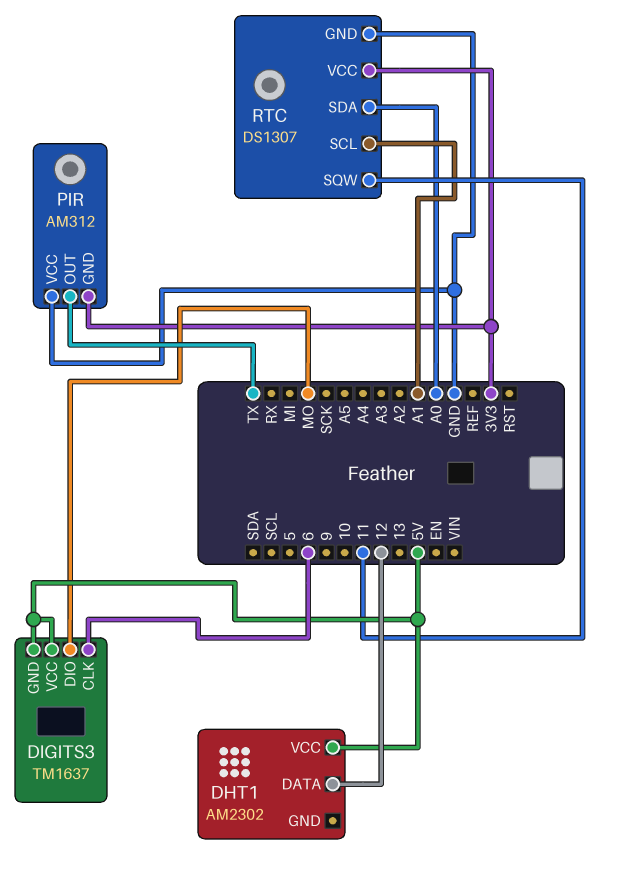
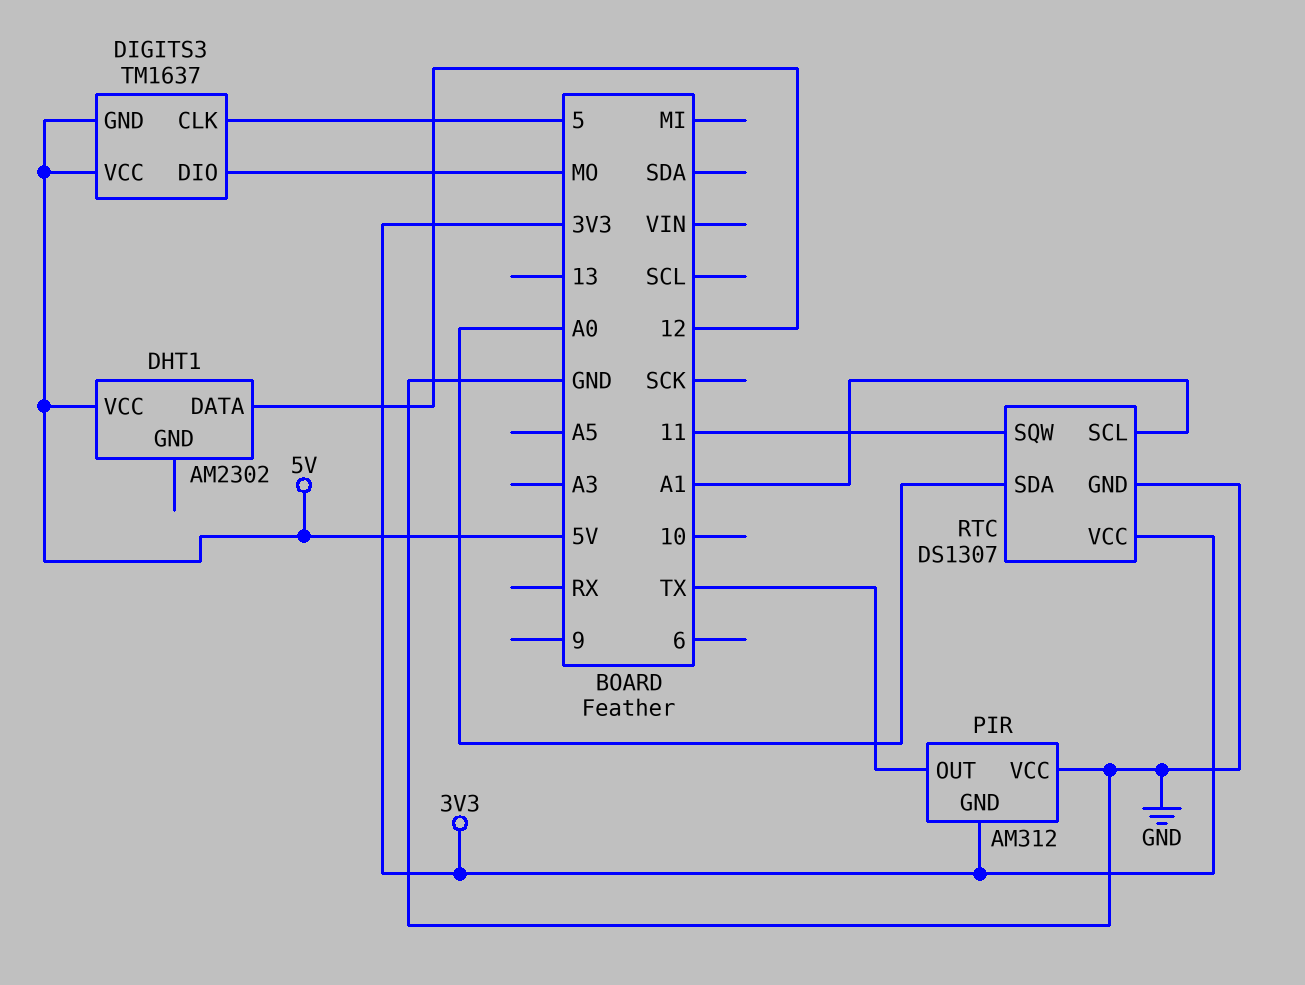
DIGITS3 pin CLK: 6 -> 5

